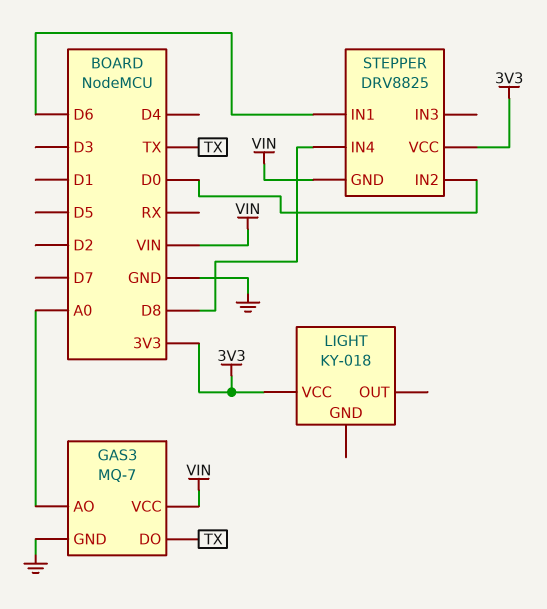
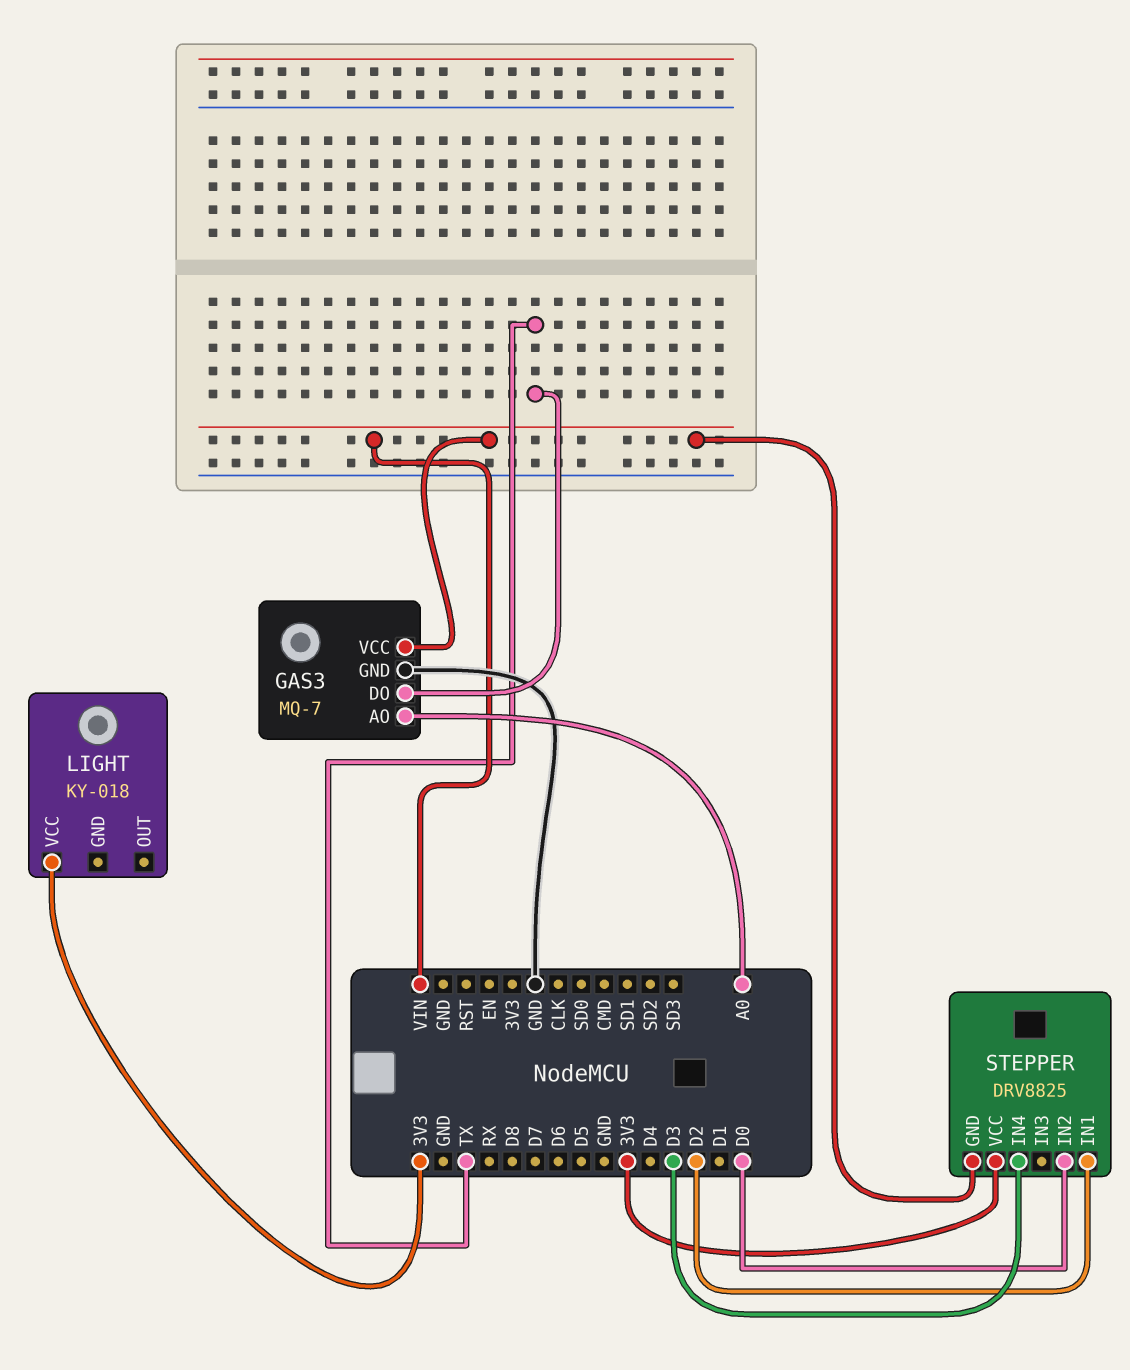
STEPPER pin IN1: D6 -> D2
STEPPER pin IN4: D8 -> D3

